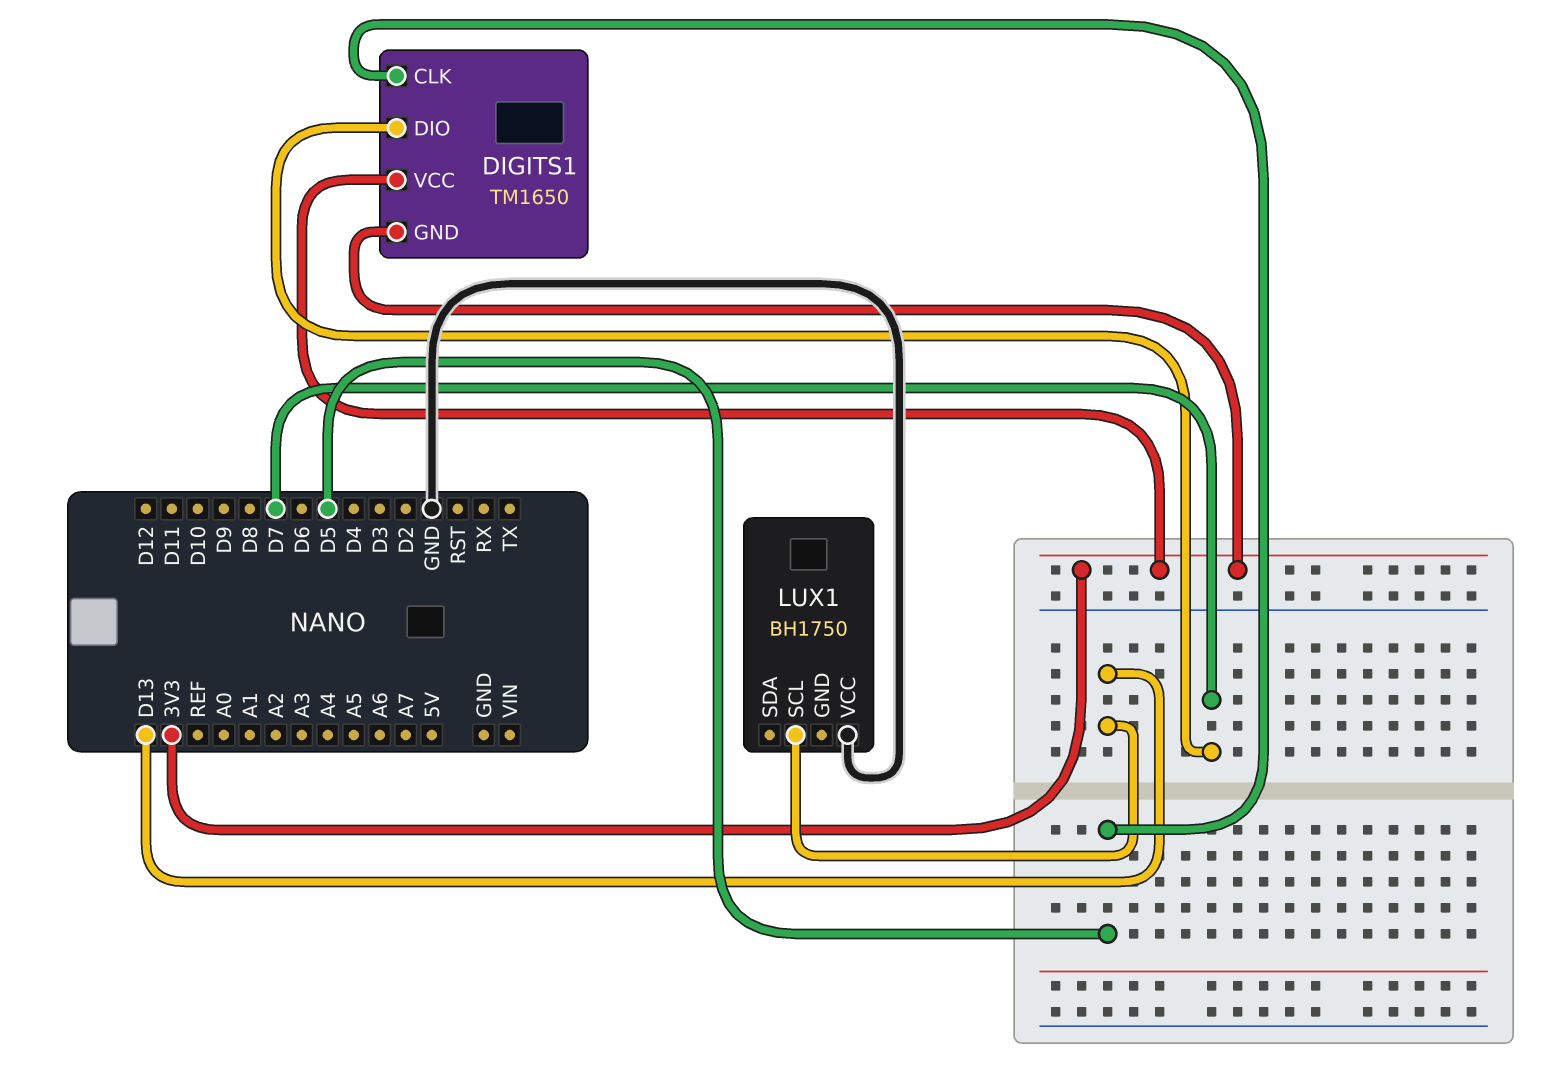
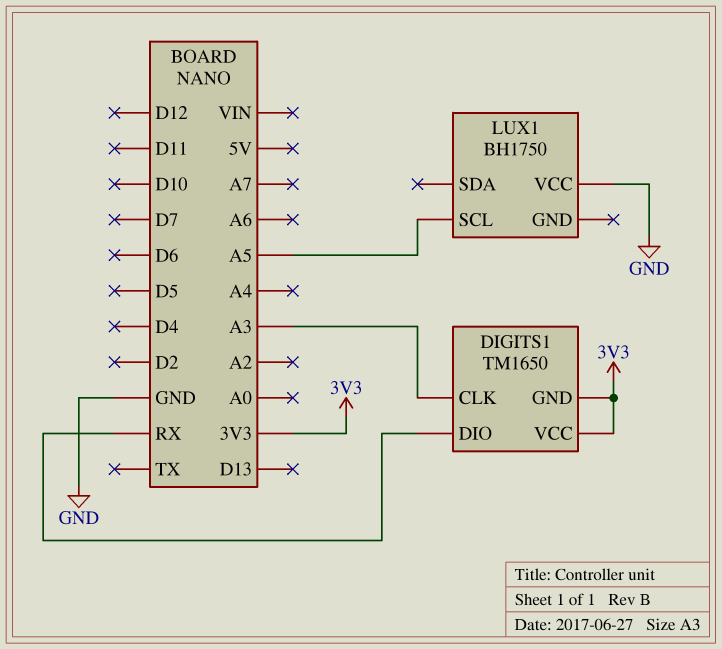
DIGITS1 pin CLK: D5 -> A3
DIGITS1 pin DIO: D7 -> RX
LUX1 pin SCL: D13 -> A5

